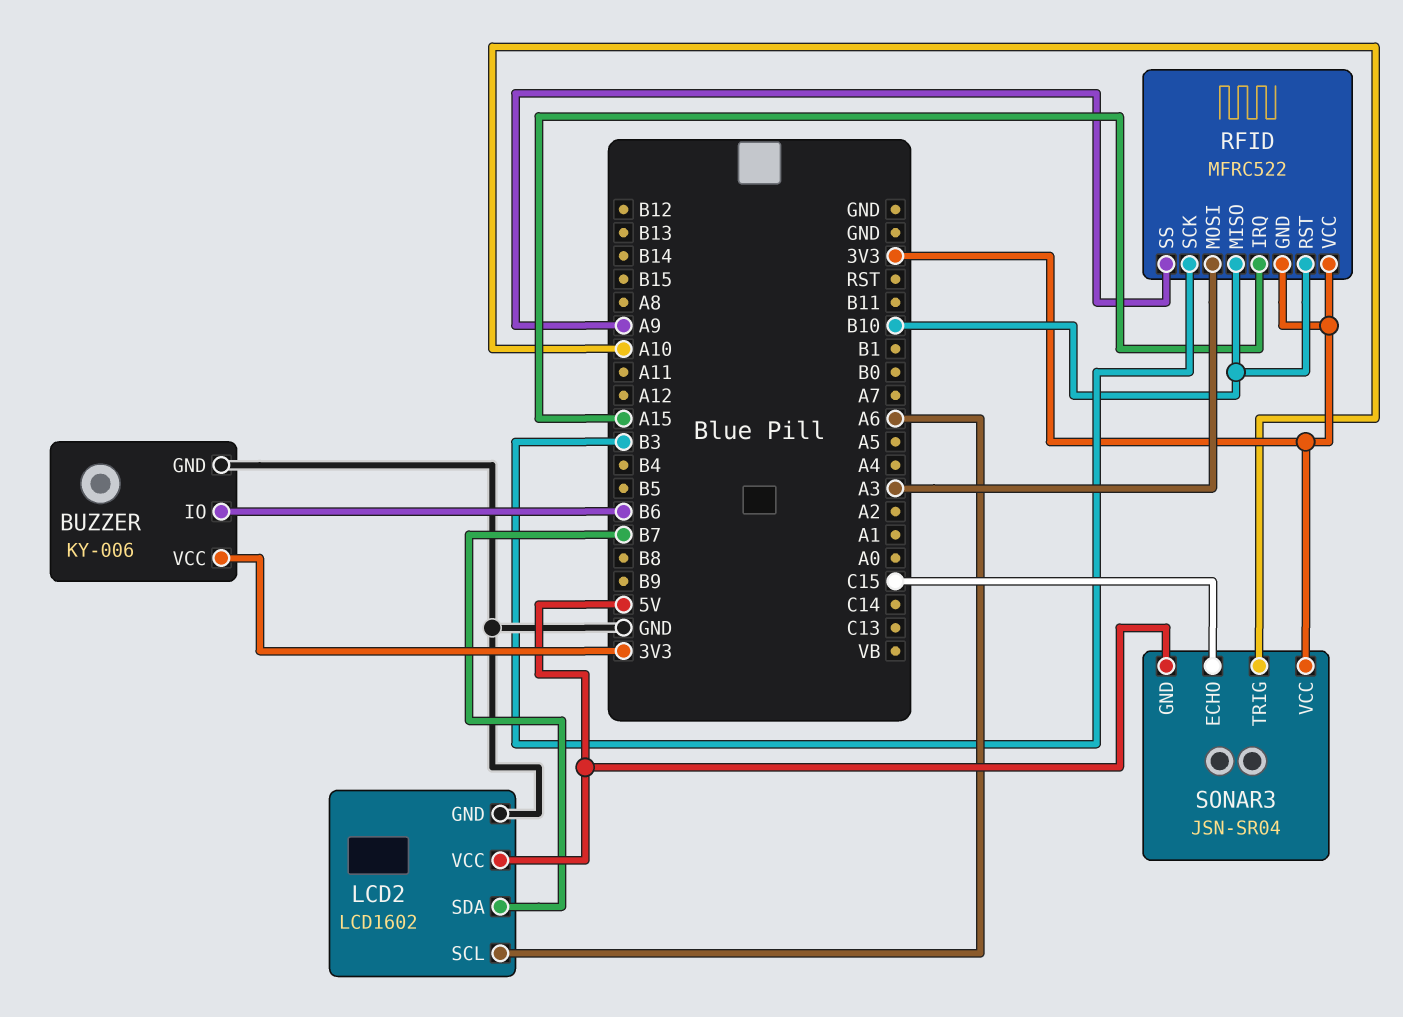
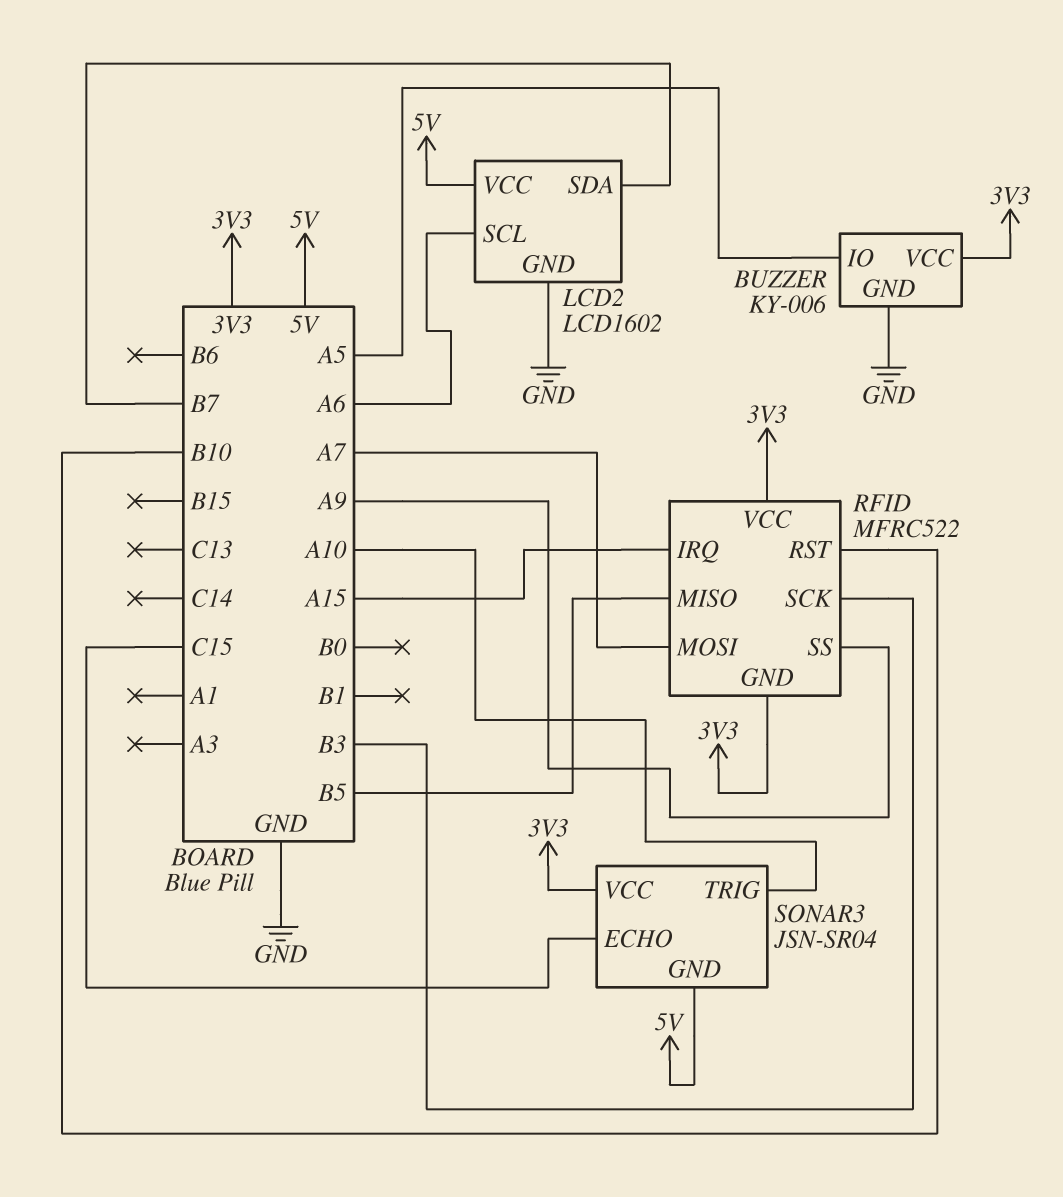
BUZZER pin IO: B6 -> A5
RFID pin MISO: B10 -> B5
RFID pin MOSI: A3 -> A7

